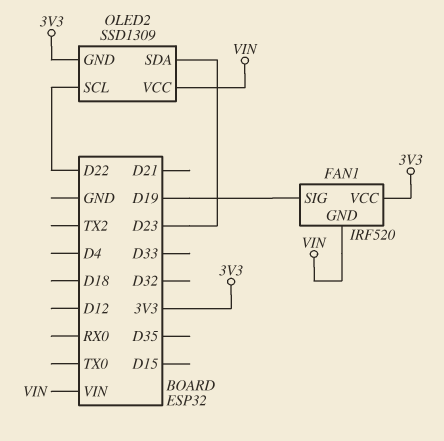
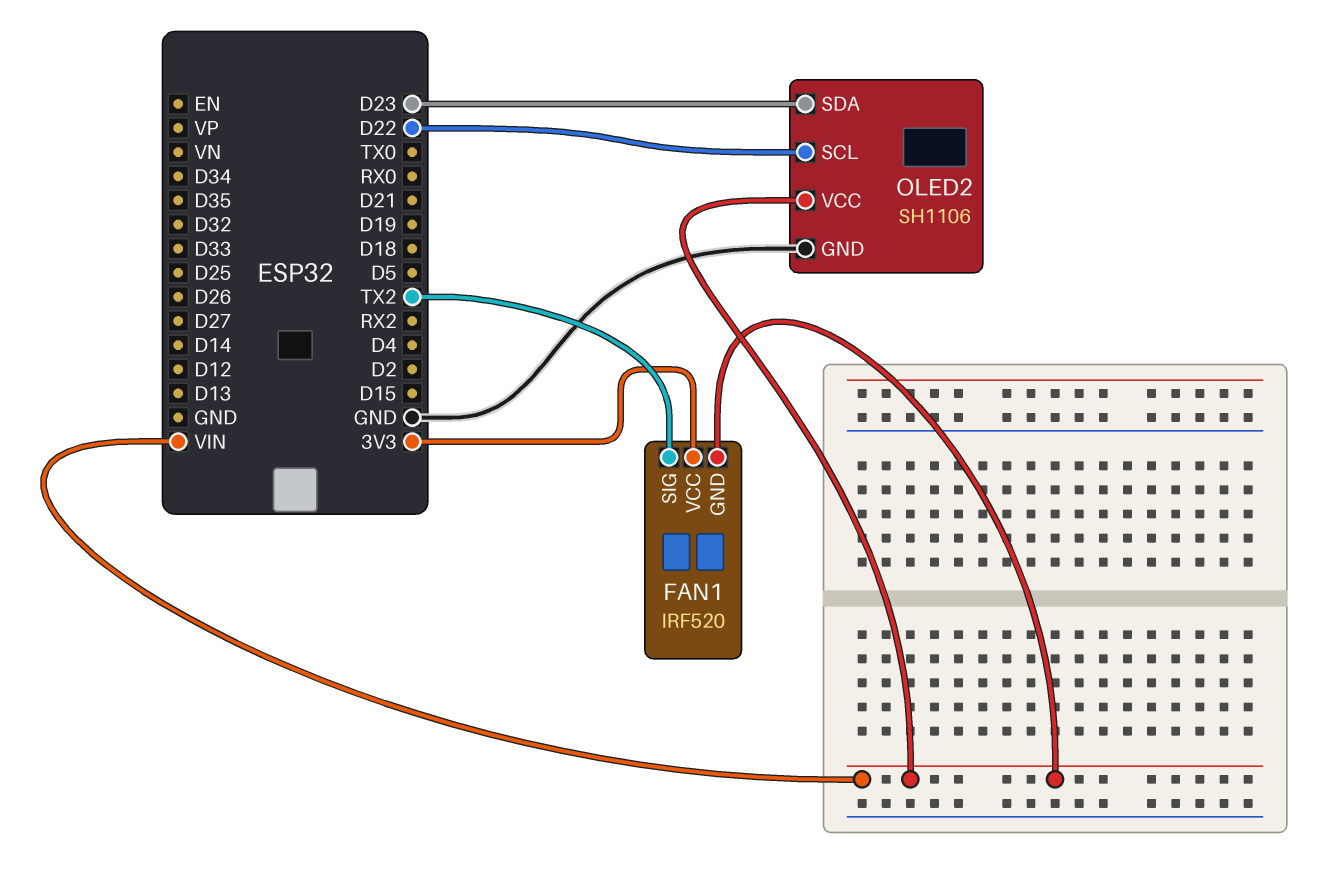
FAN1 pin SIG: D19 -> TX2
OLED2: SSD1309 -> SH1106
OLED2 pin GND: 3V3 -> GND

